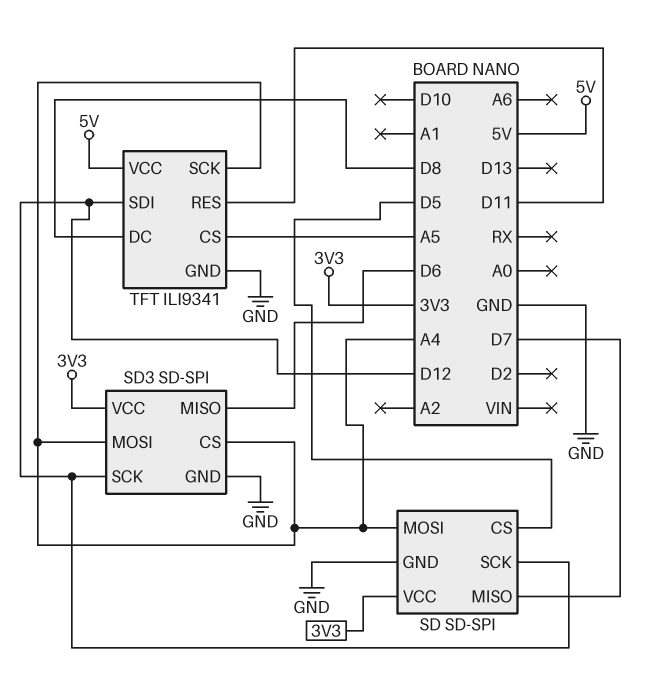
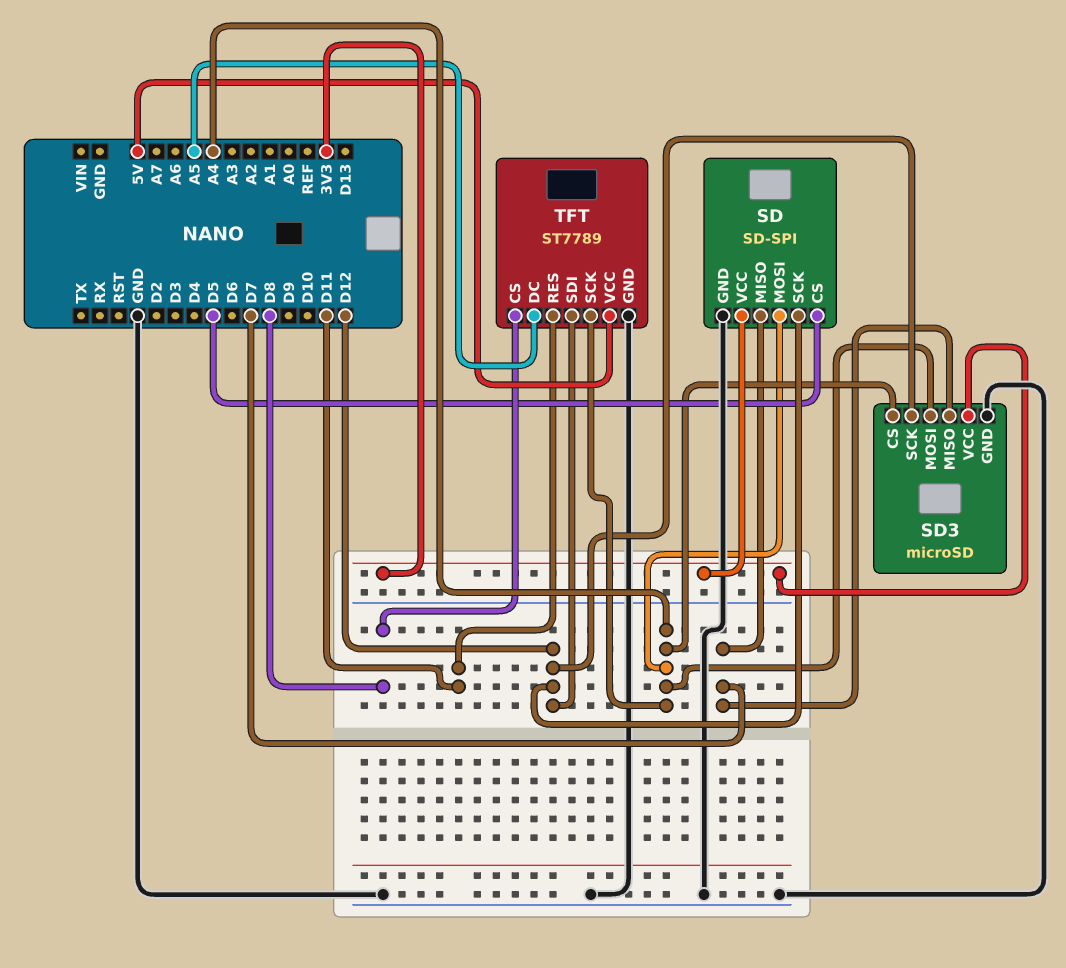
SD3: SD-SPI -> microSD
SD3 pin MISO: D6 -> D7
TFT: ILI9341 -> ST7789
TFT pin CS: A5 -> D8
TFT pin DC: D8 -> A5

